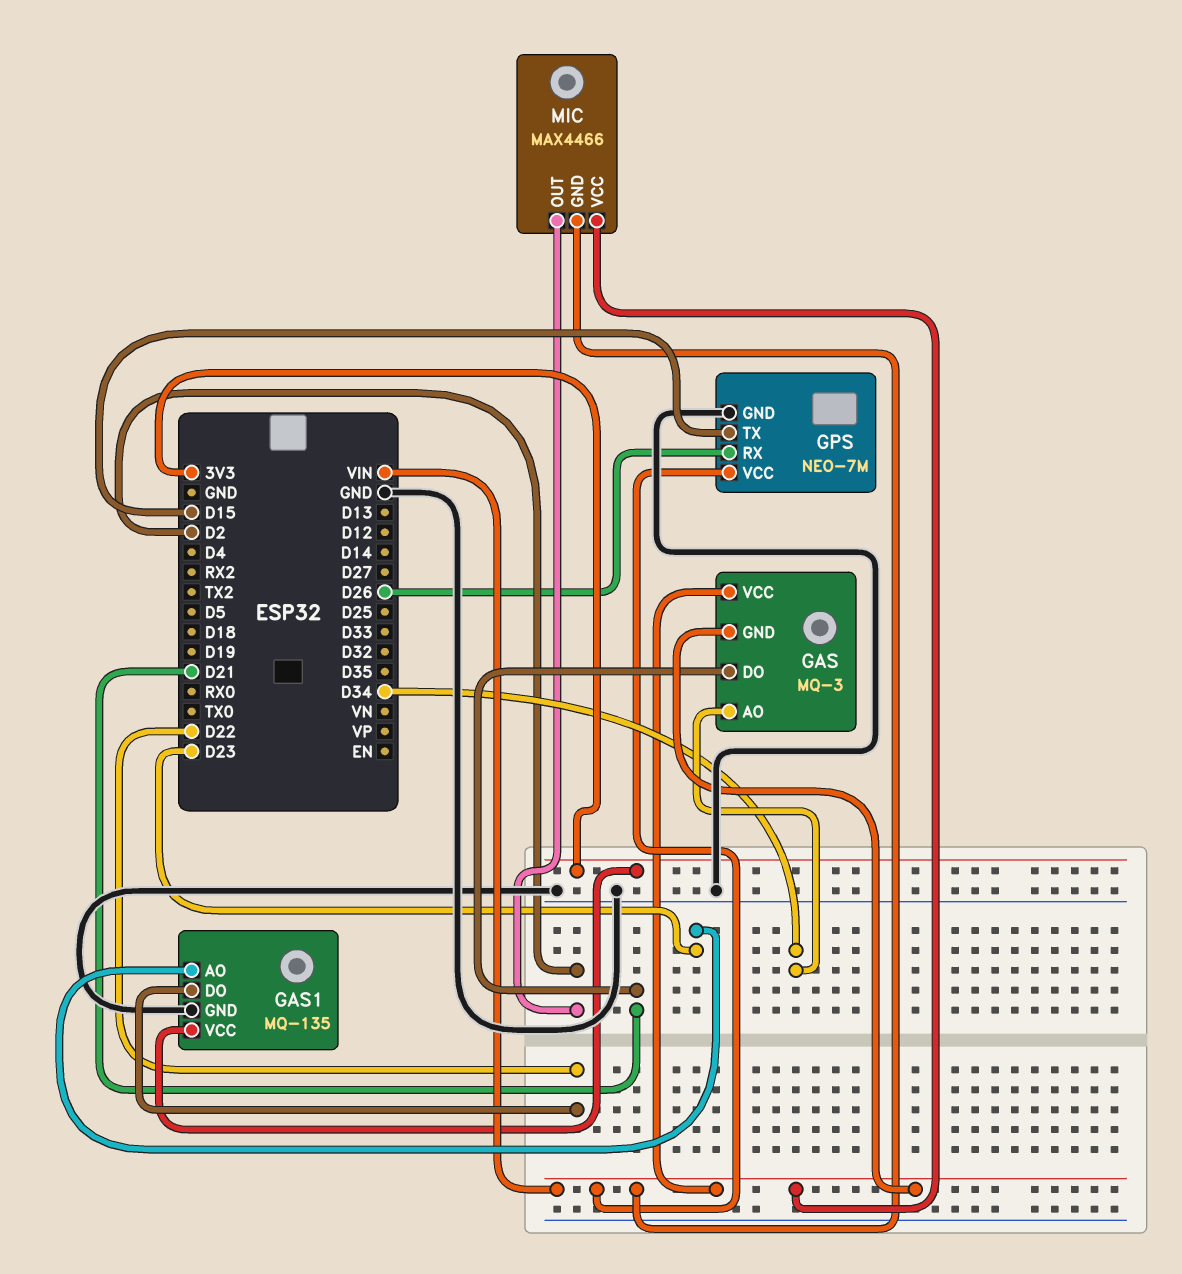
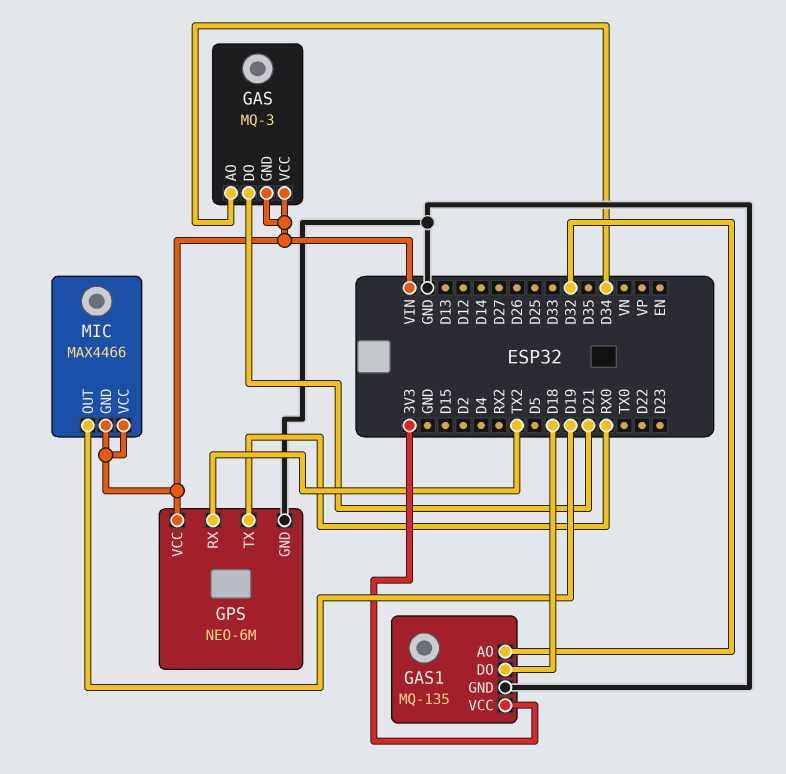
GAS1 pin AO: D23 -> D32
GAS1 pin DO: D22 -> D18
GPS: NEO-7M -> NEO-6M
GPS pin RX: D26 -> TX2
GPS pin TX: D15 -> RX0
MIC pin OUT: D2 -> D19

